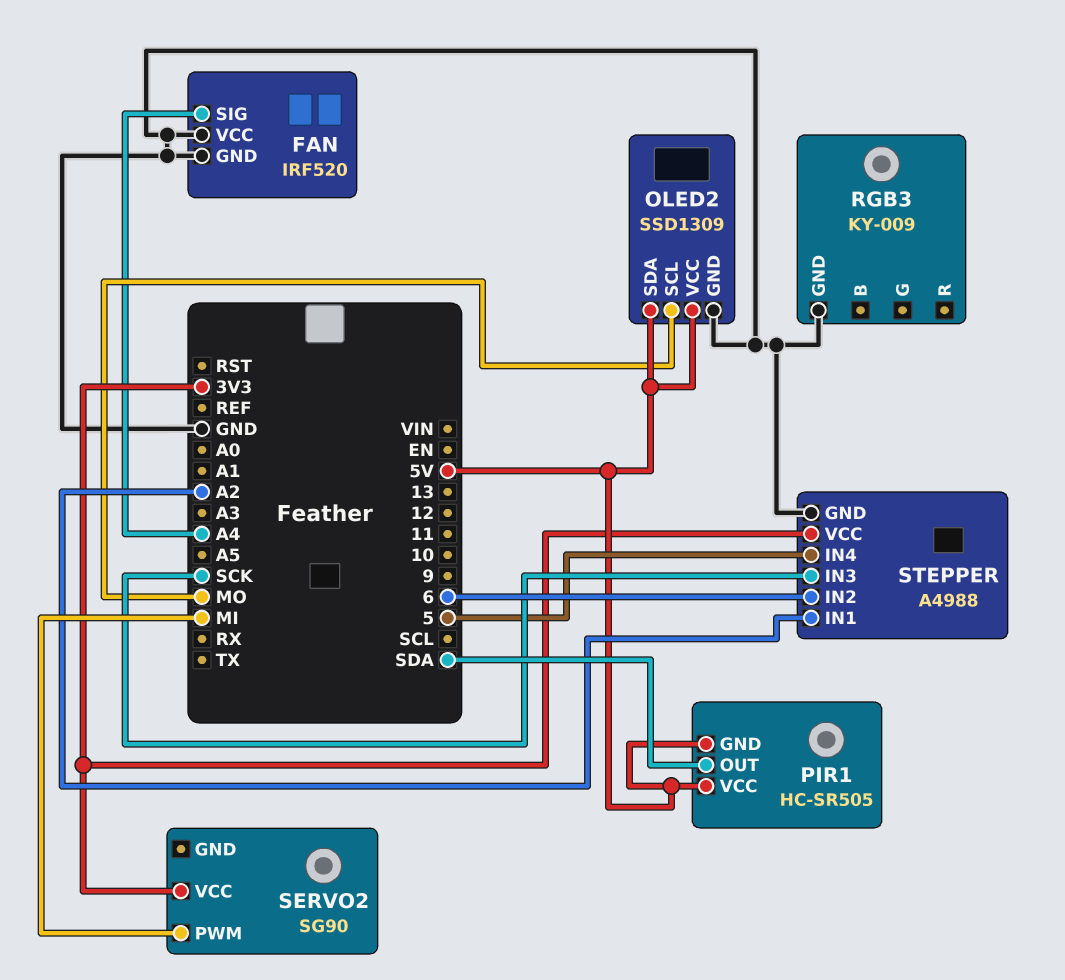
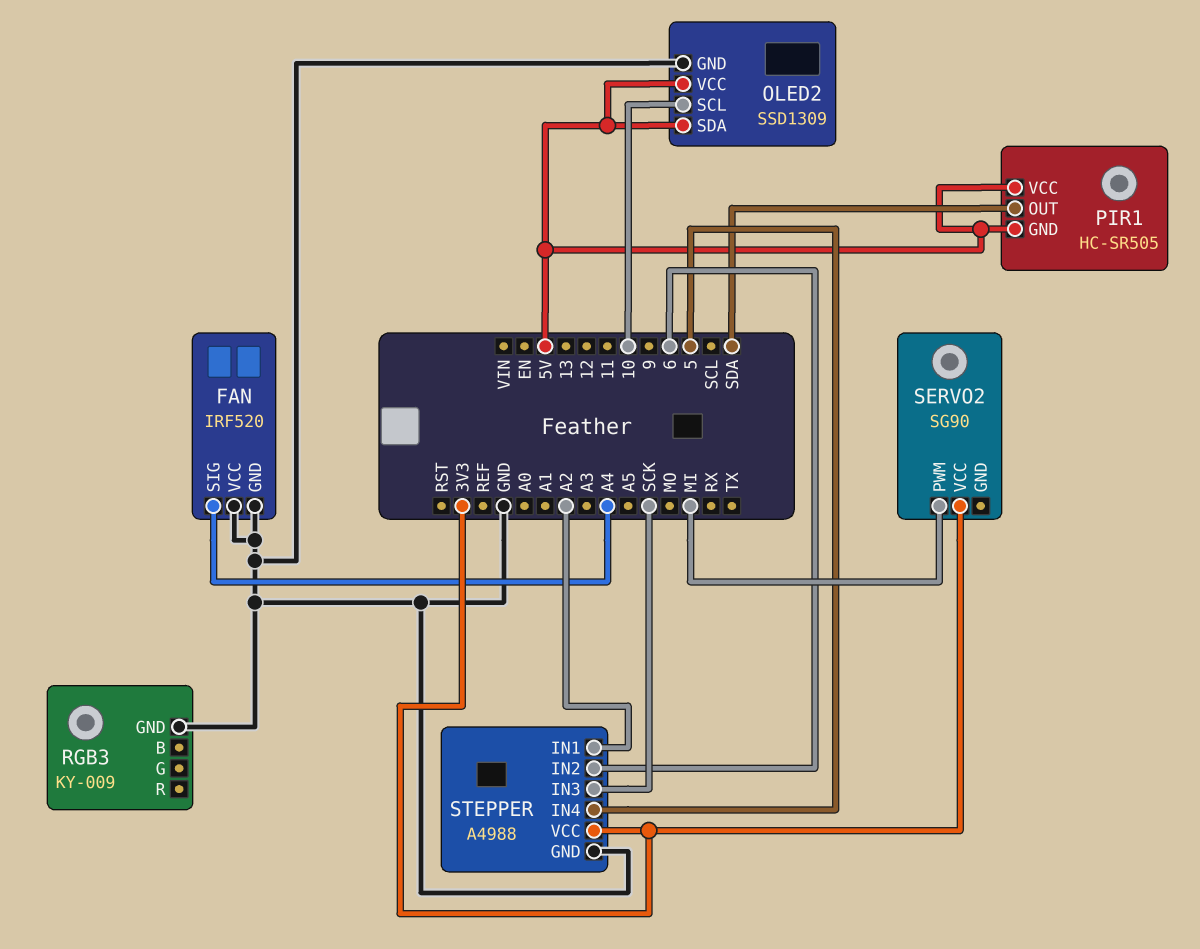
OLED2 pin SCL: MO -> 10

